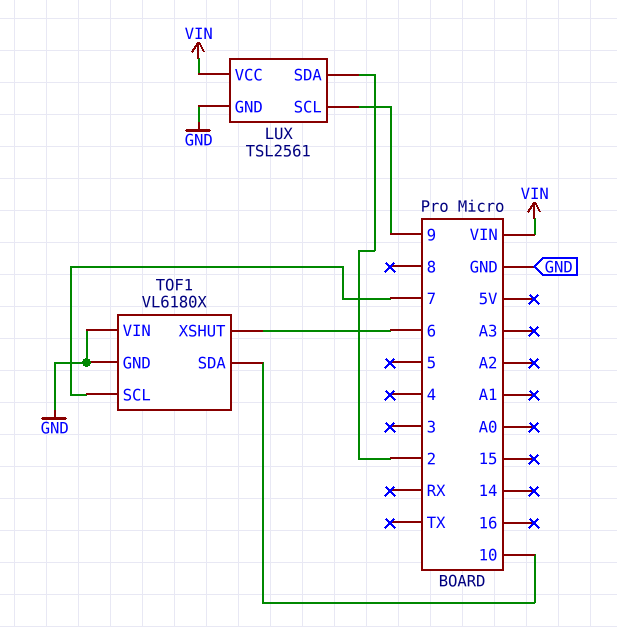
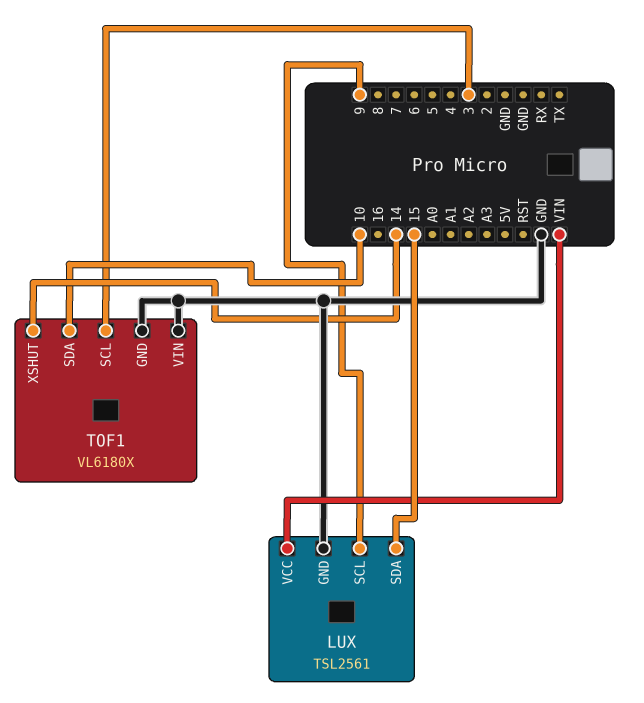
LUX pin SDA: 2 -> 15
TOF1 pin SCL: 7 -> 3
TOF1 pin XSHUT: 6 -> 14

